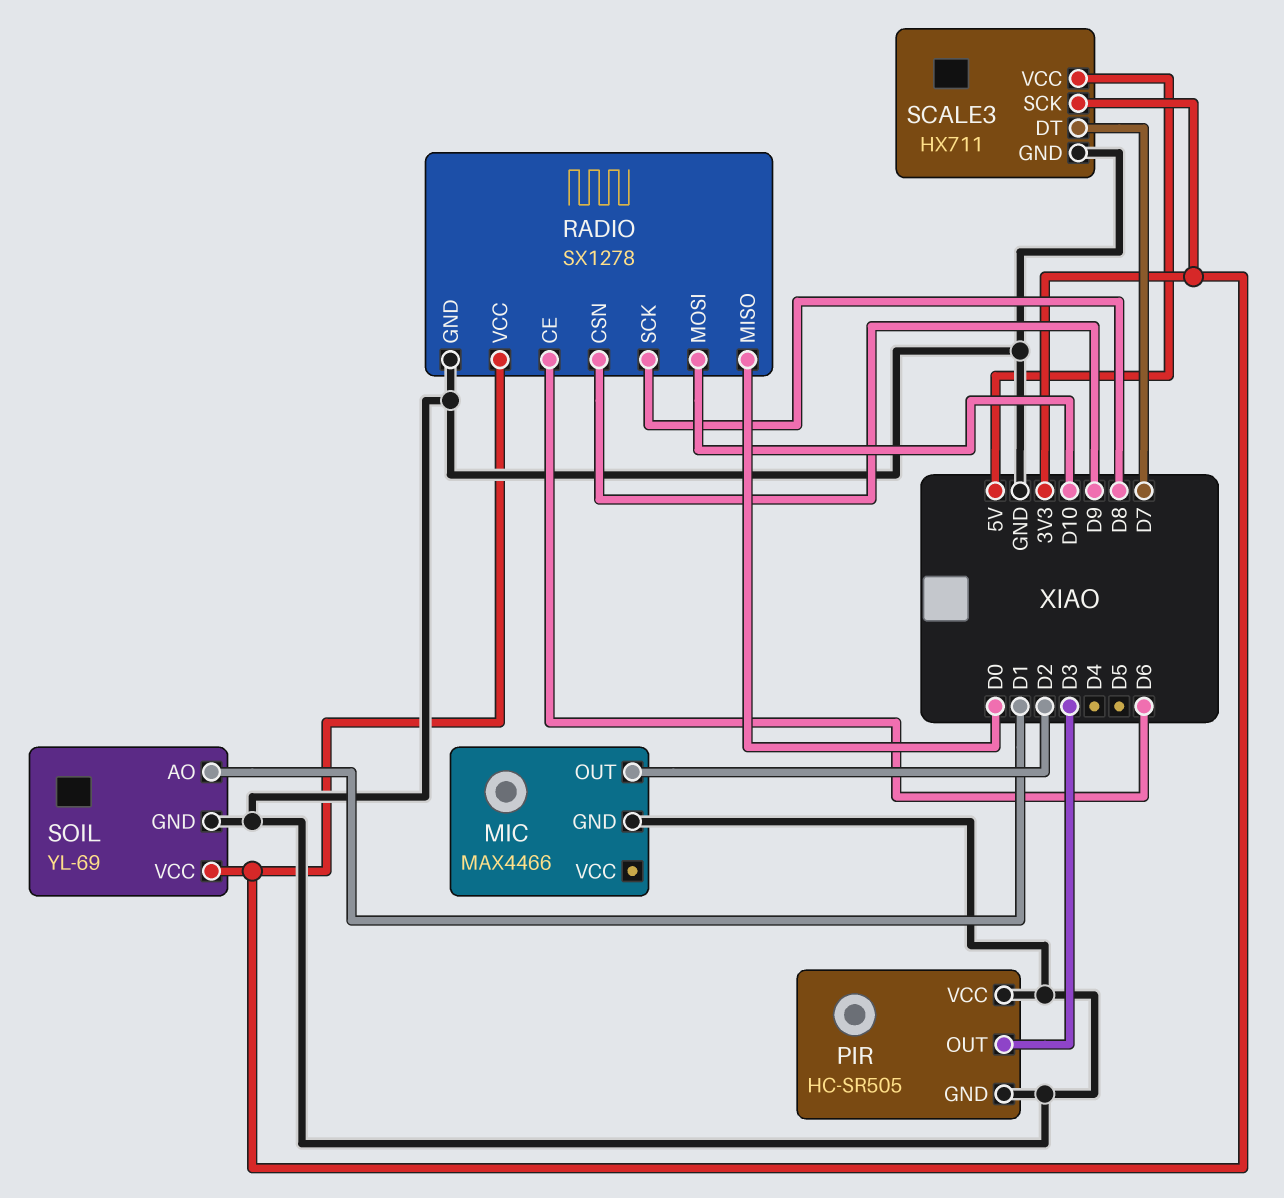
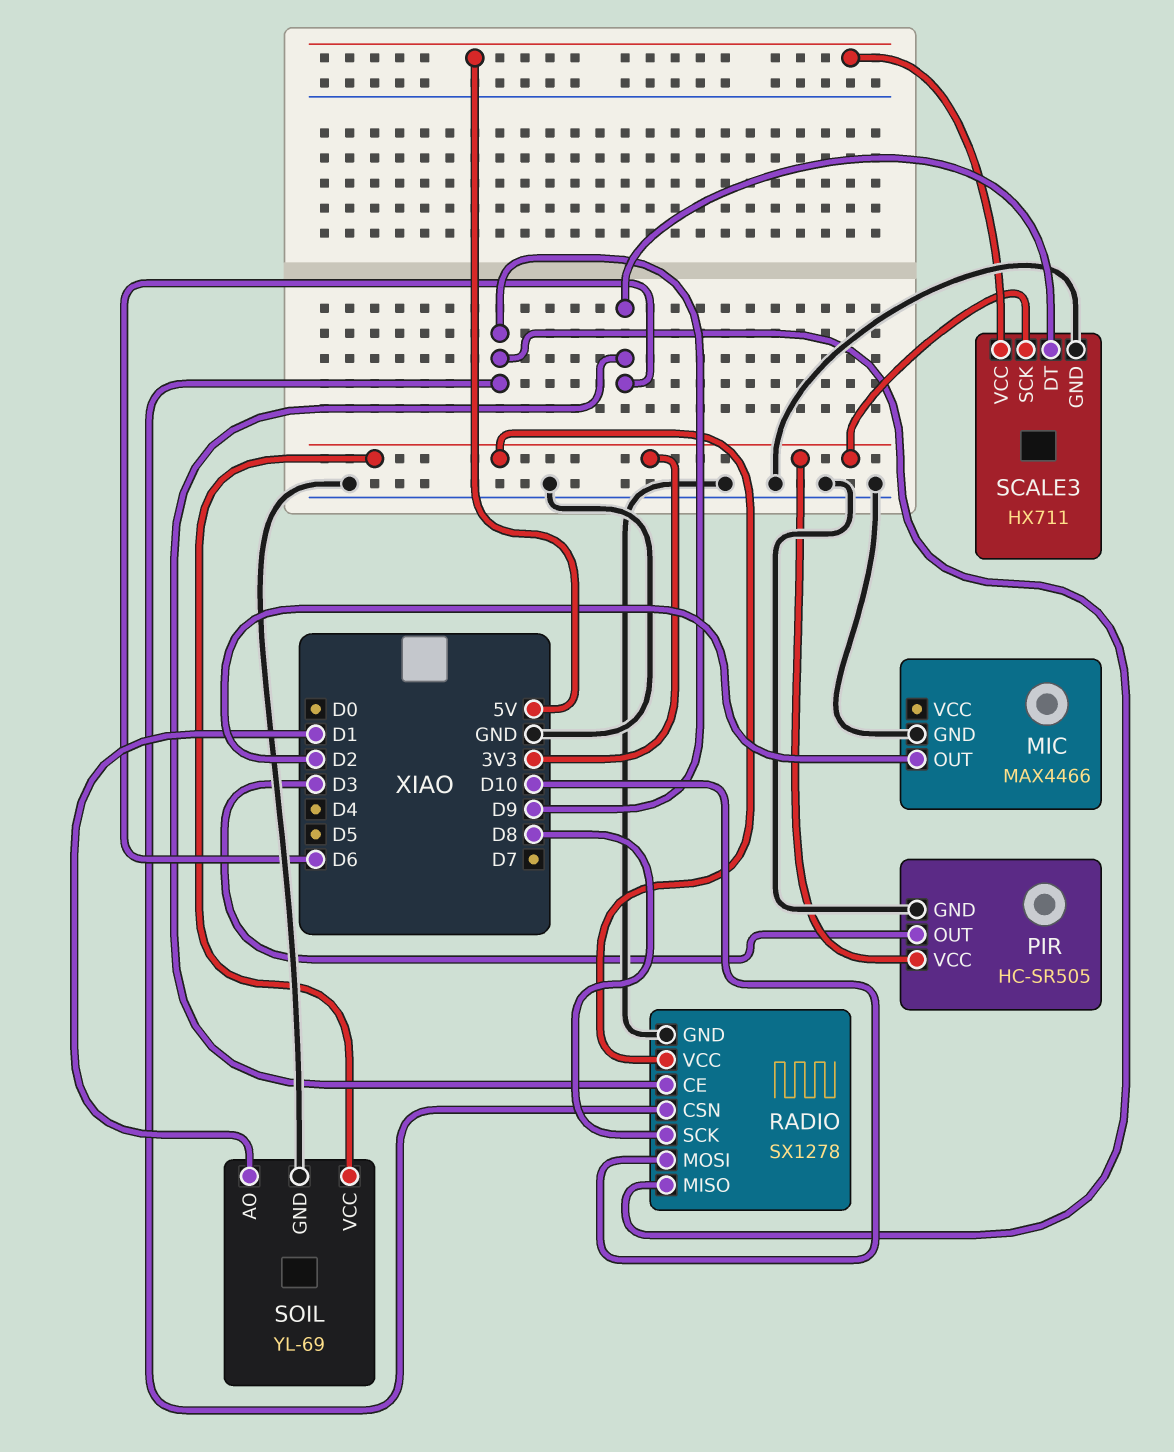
PIR pin VCC: GND -> 3V3
RADIO pin MISO: D0 -> D9
SCALE3 pin DT: D7 -> D6

